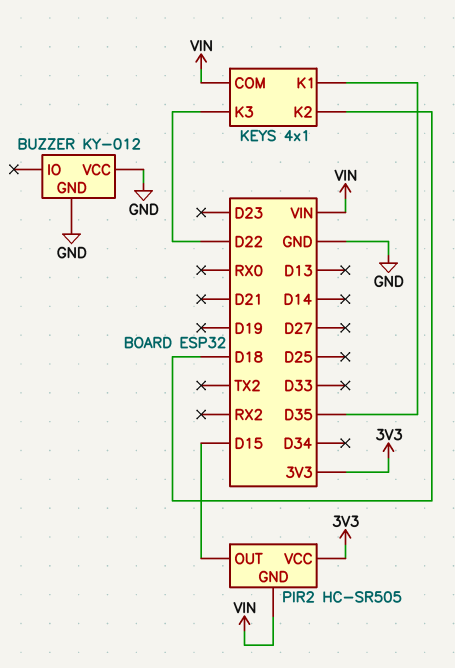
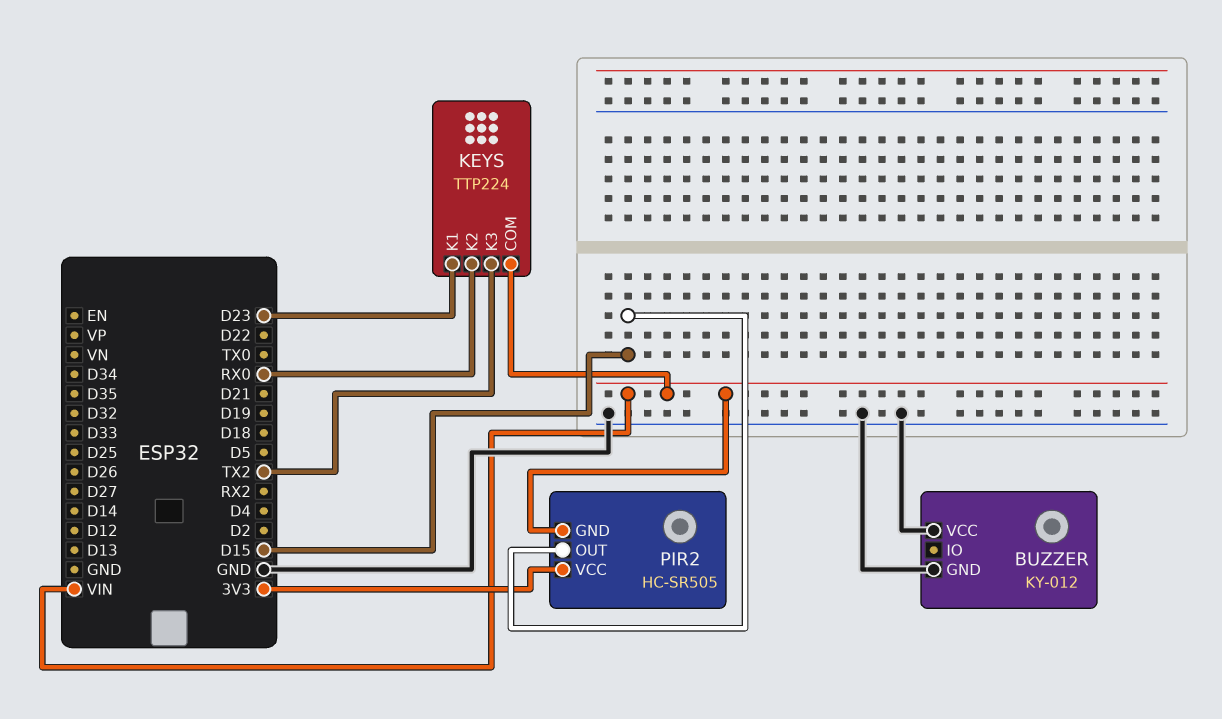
KEYS: 4x1 -> TTP224
KEYS pin K1: D35 -> D23
KEYS pin K2: D18 -> RX0
KEYS pin K3: D22 -> TX2

